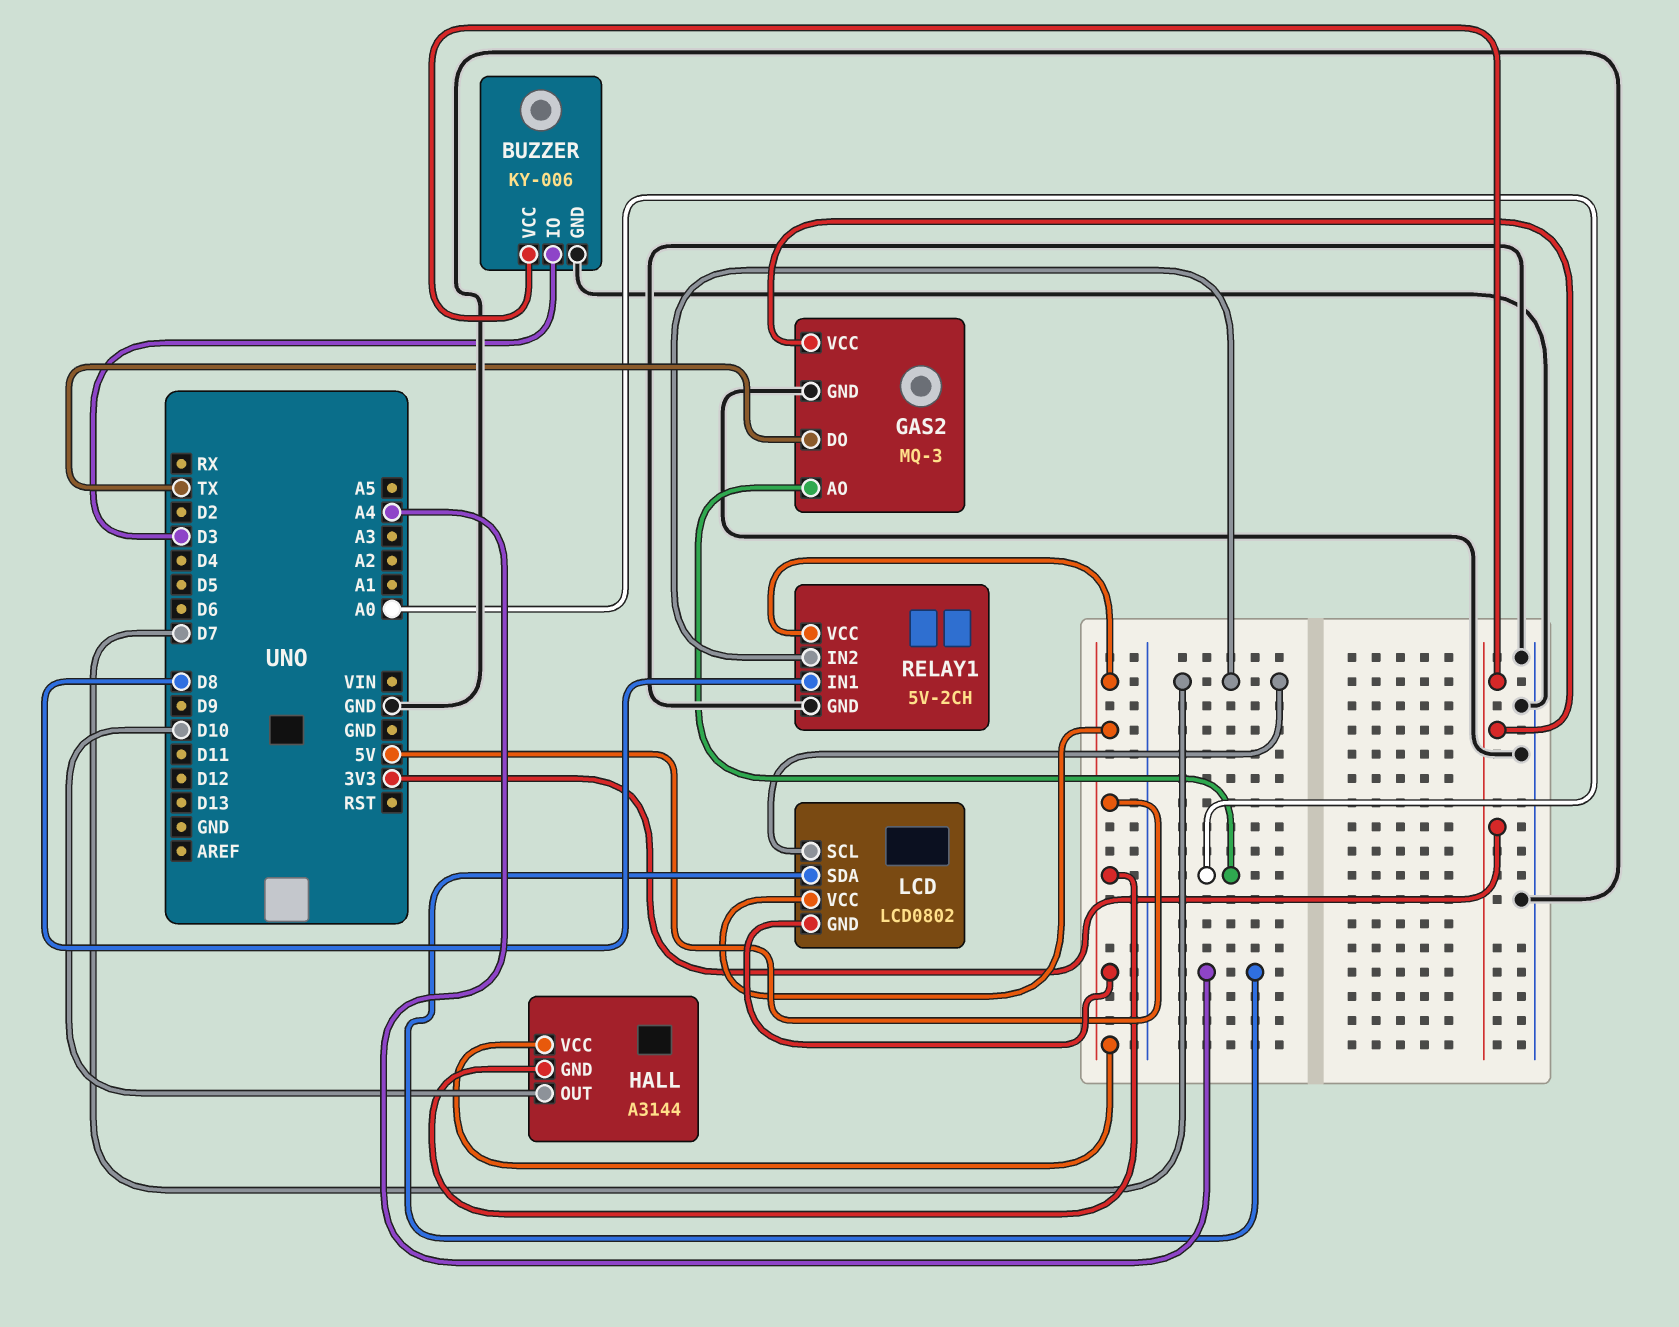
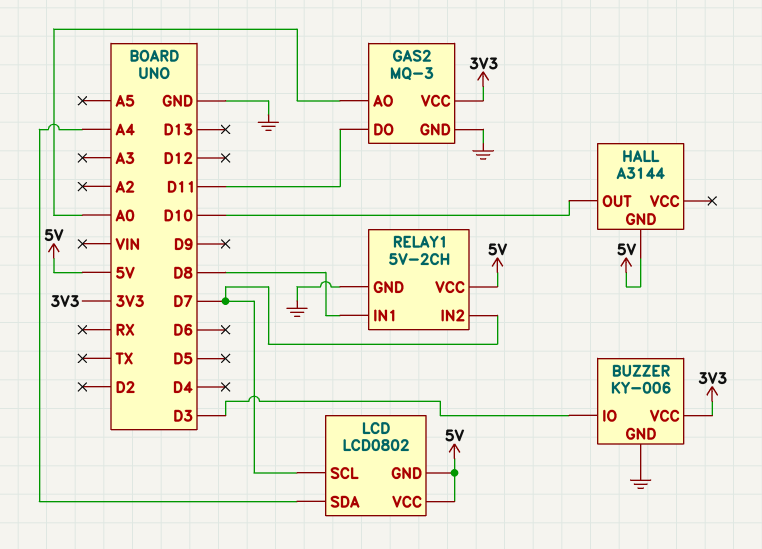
GAS2 pin DO: TX -> D11
HALL pin VCC: 5V -> none

